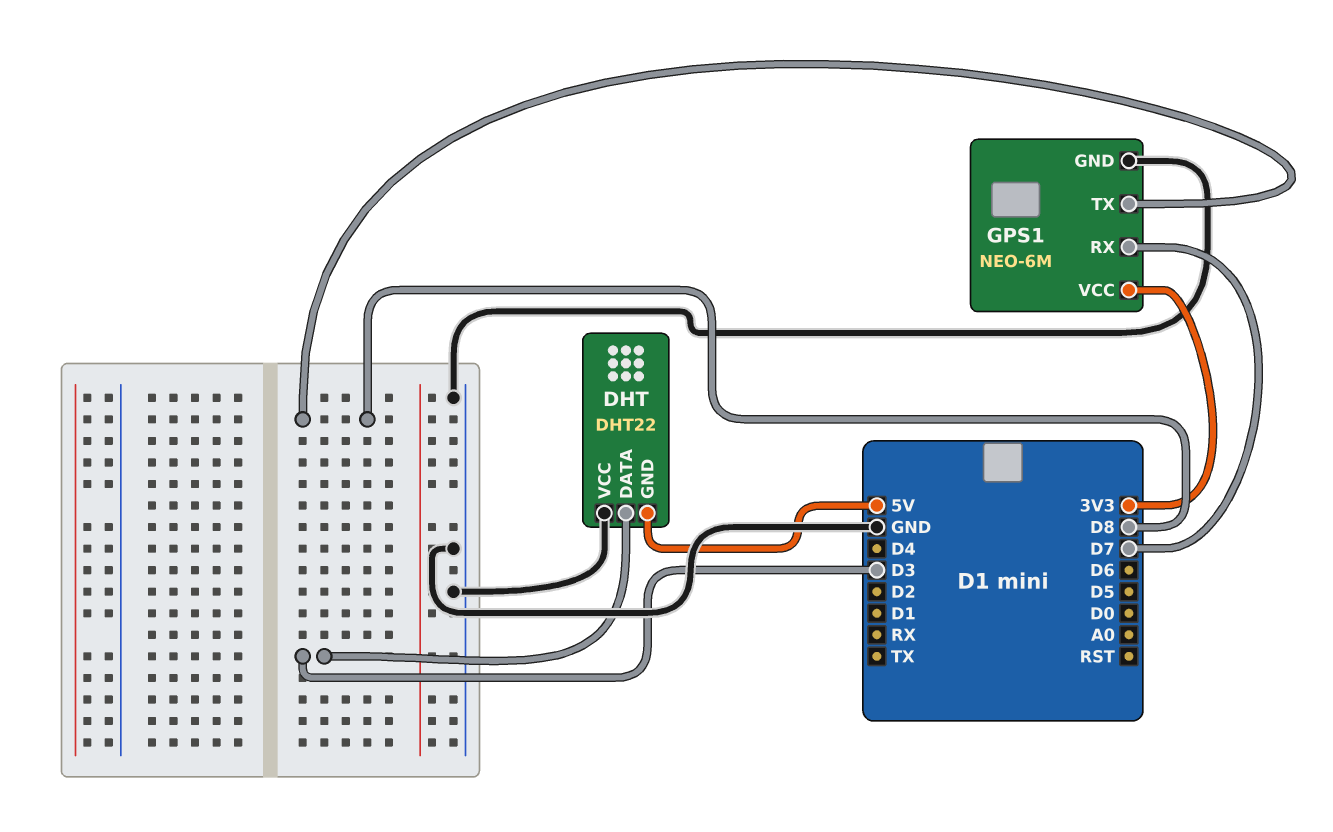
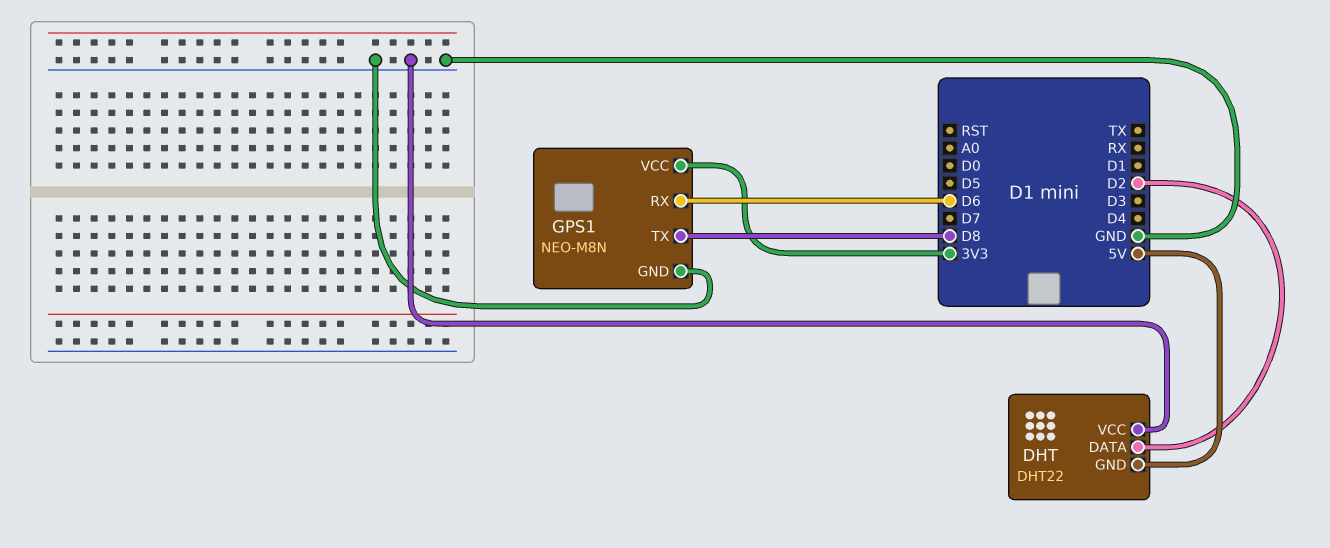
DHT pin DATA: D3 -> D2
GPS1: NEO-6M -> NEO-M8N
GPS1 pin RX: D7 -> D6

